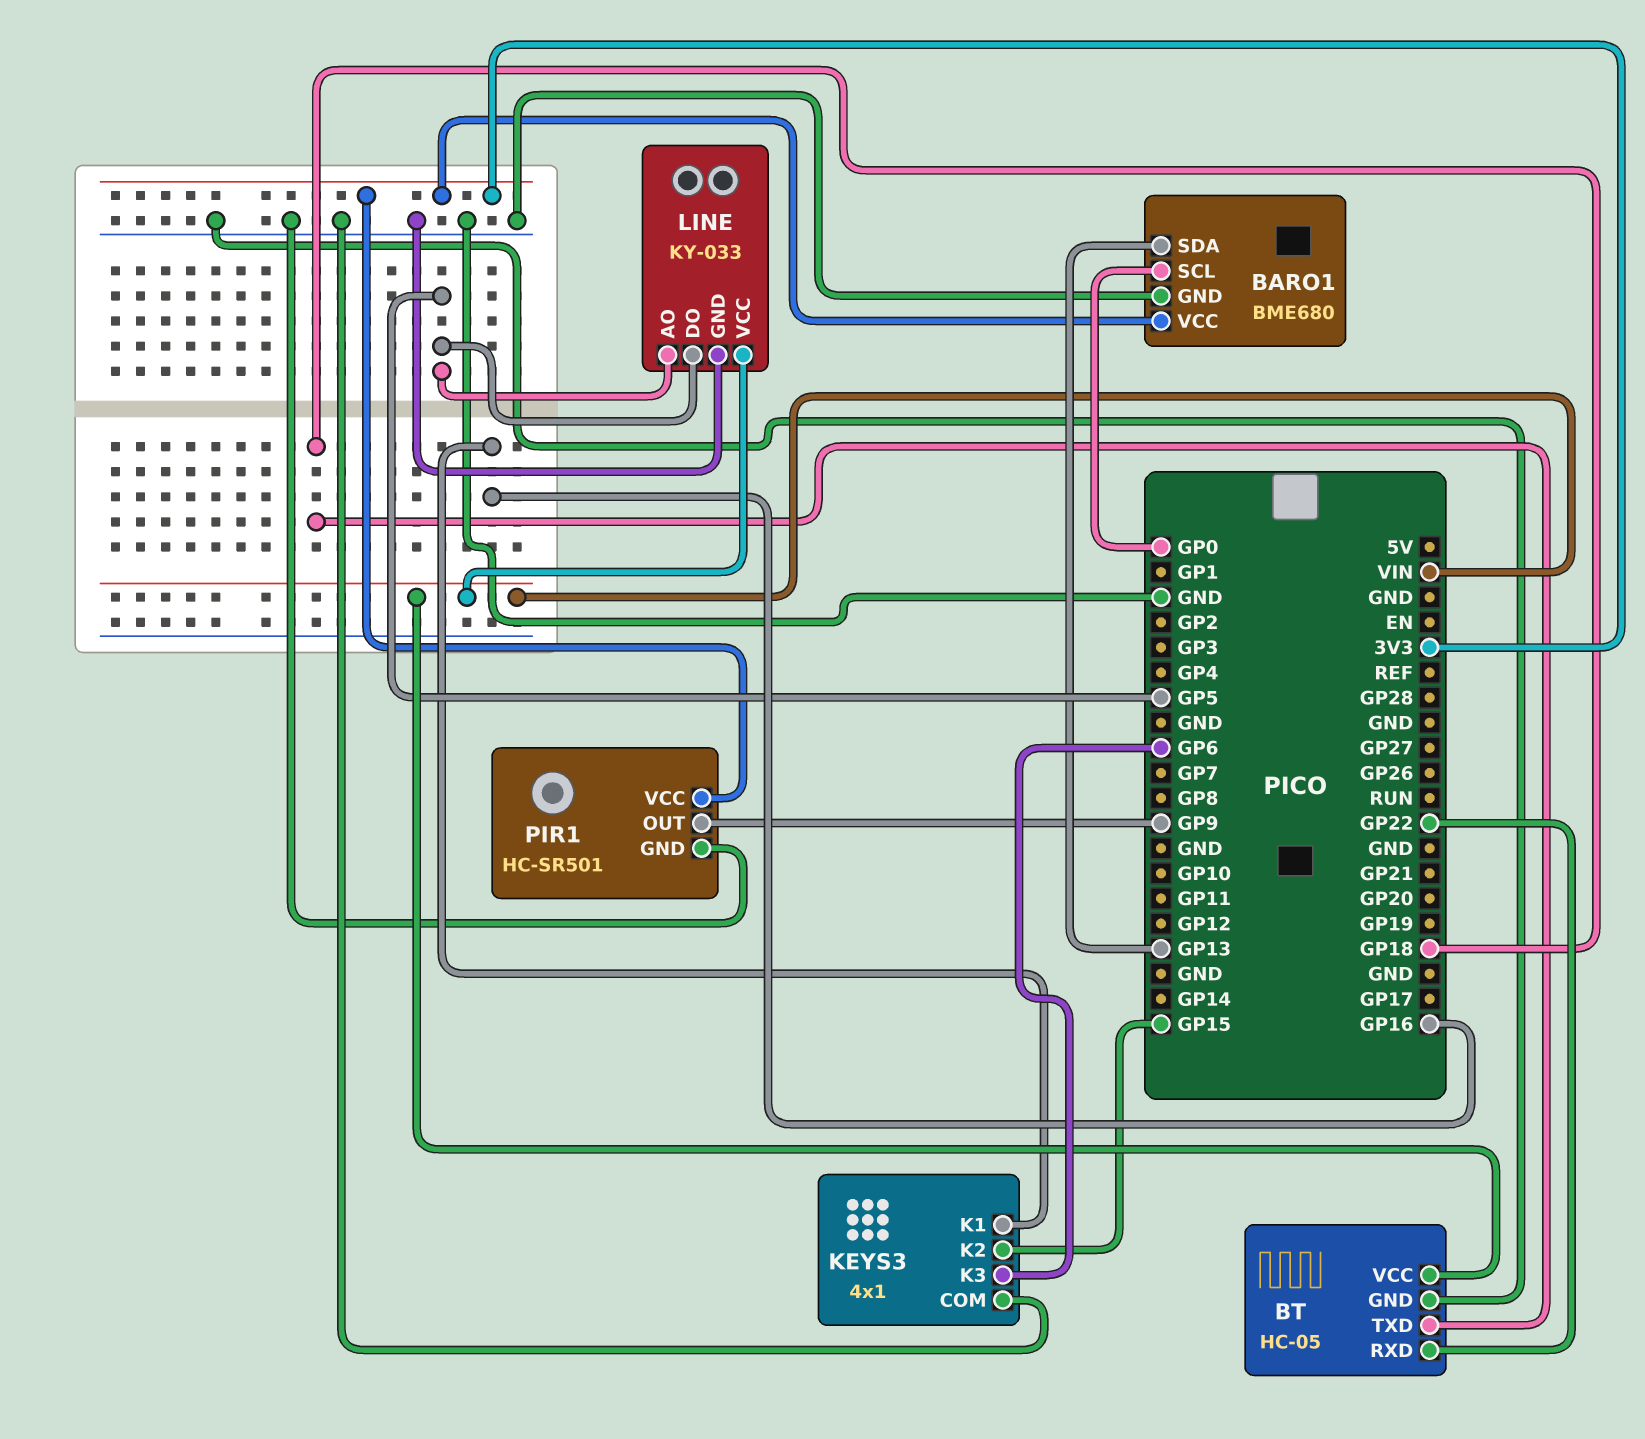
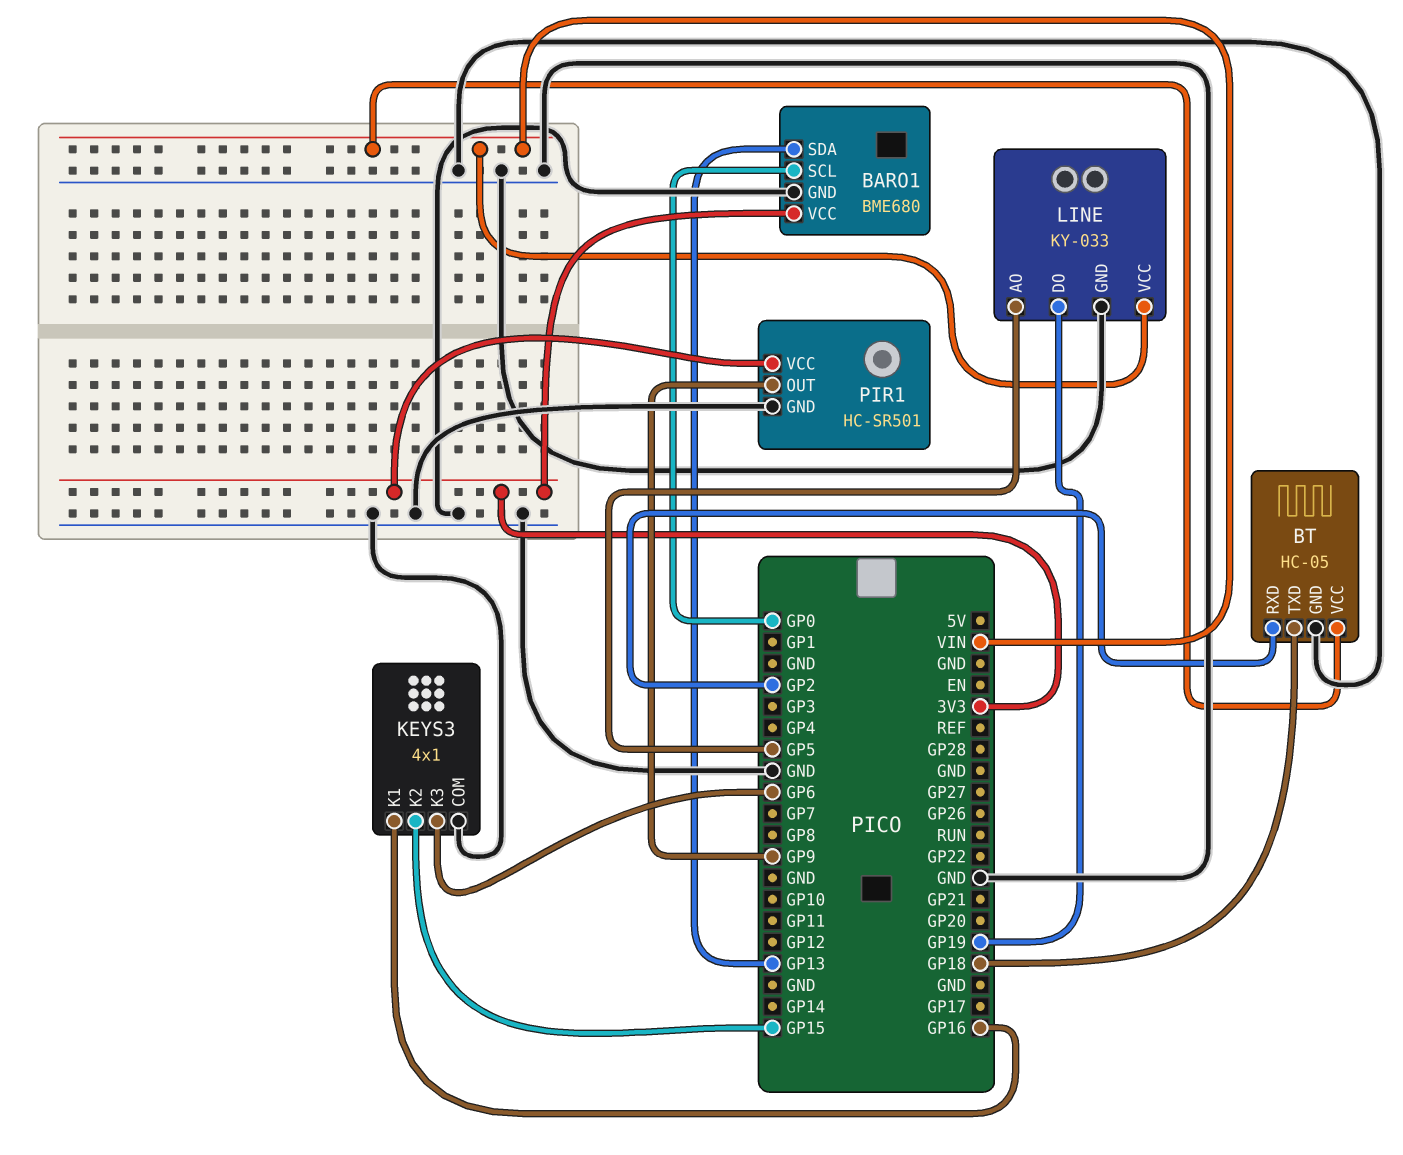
BT pin RXD: GP22 -> GP2
LINE pin DO: GP5 -> GP19

